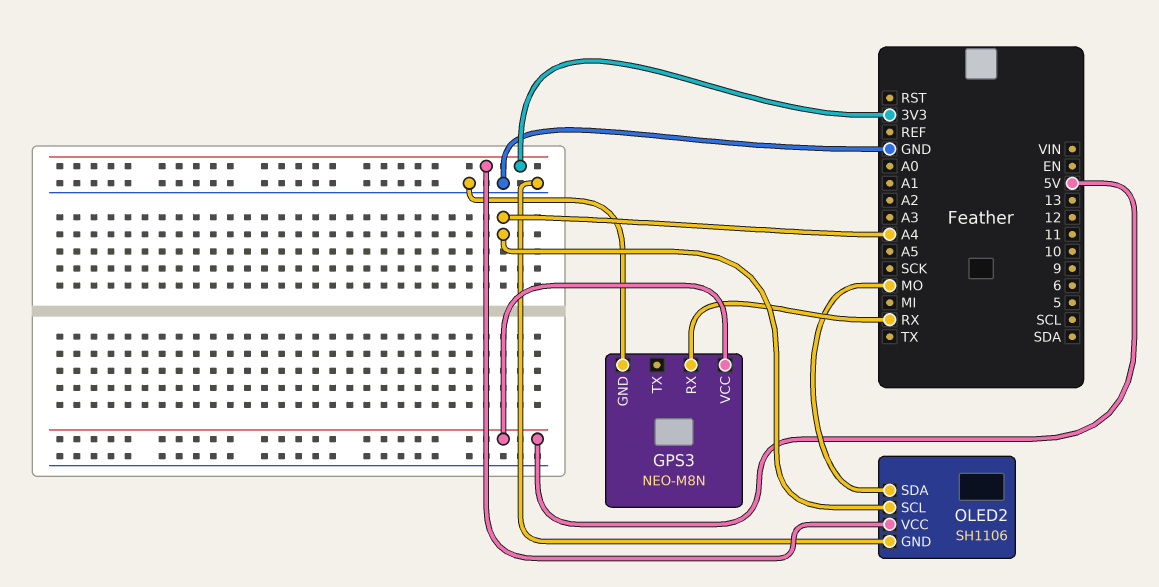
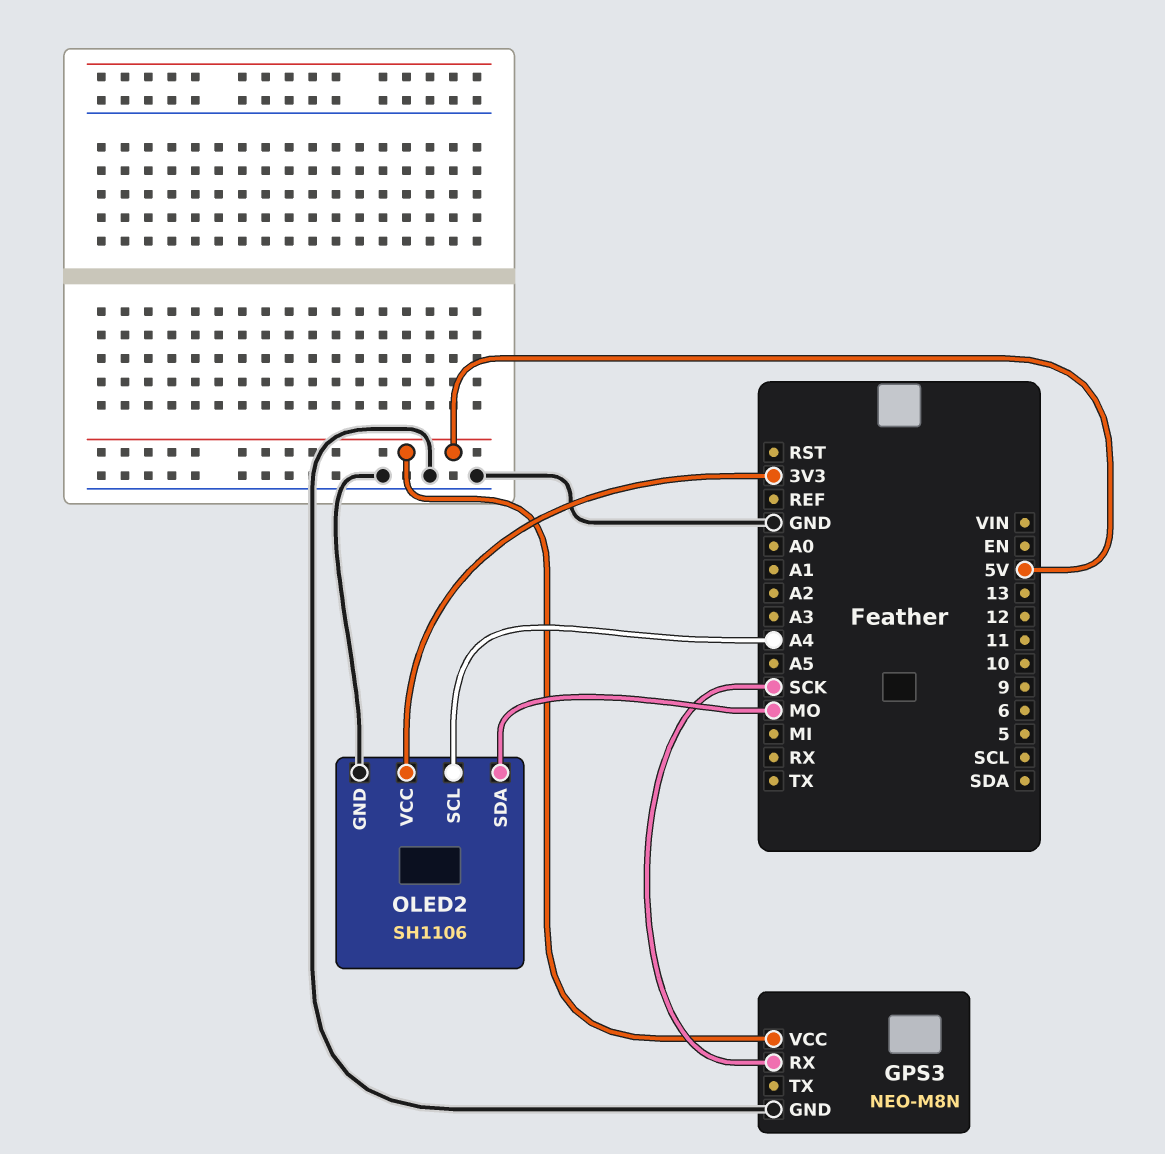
GPS3 pin RX: RX -> SCK

